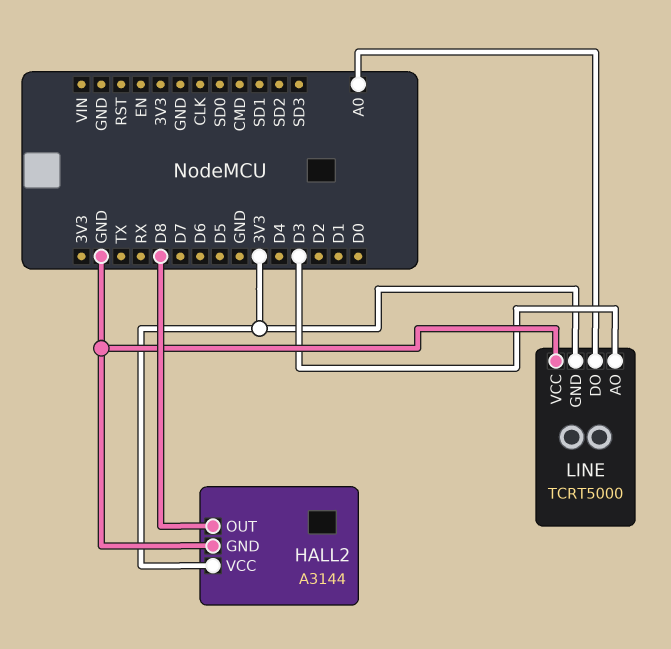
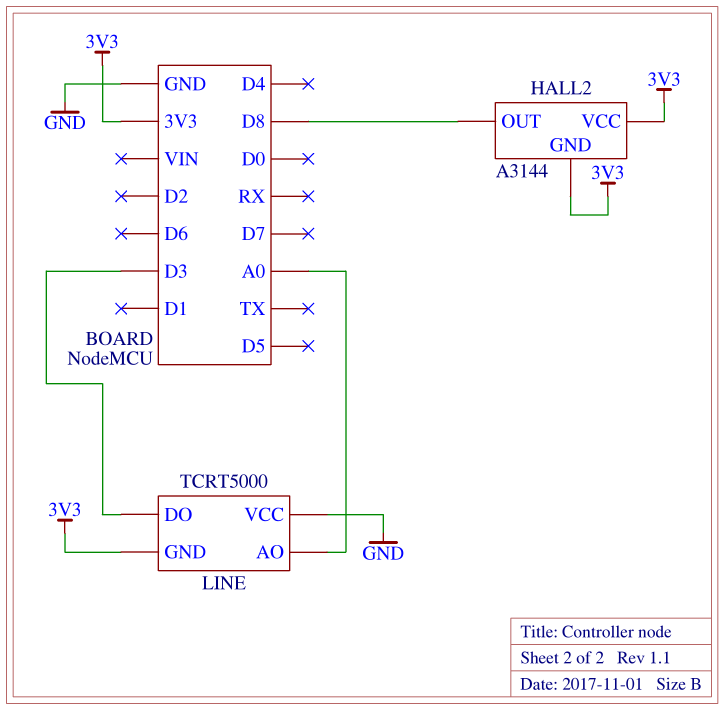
HALL2 pin GND: GND -> 3V3
LINE pin AO: D3 -> A0
LINE pin DO: A0 -> D3

